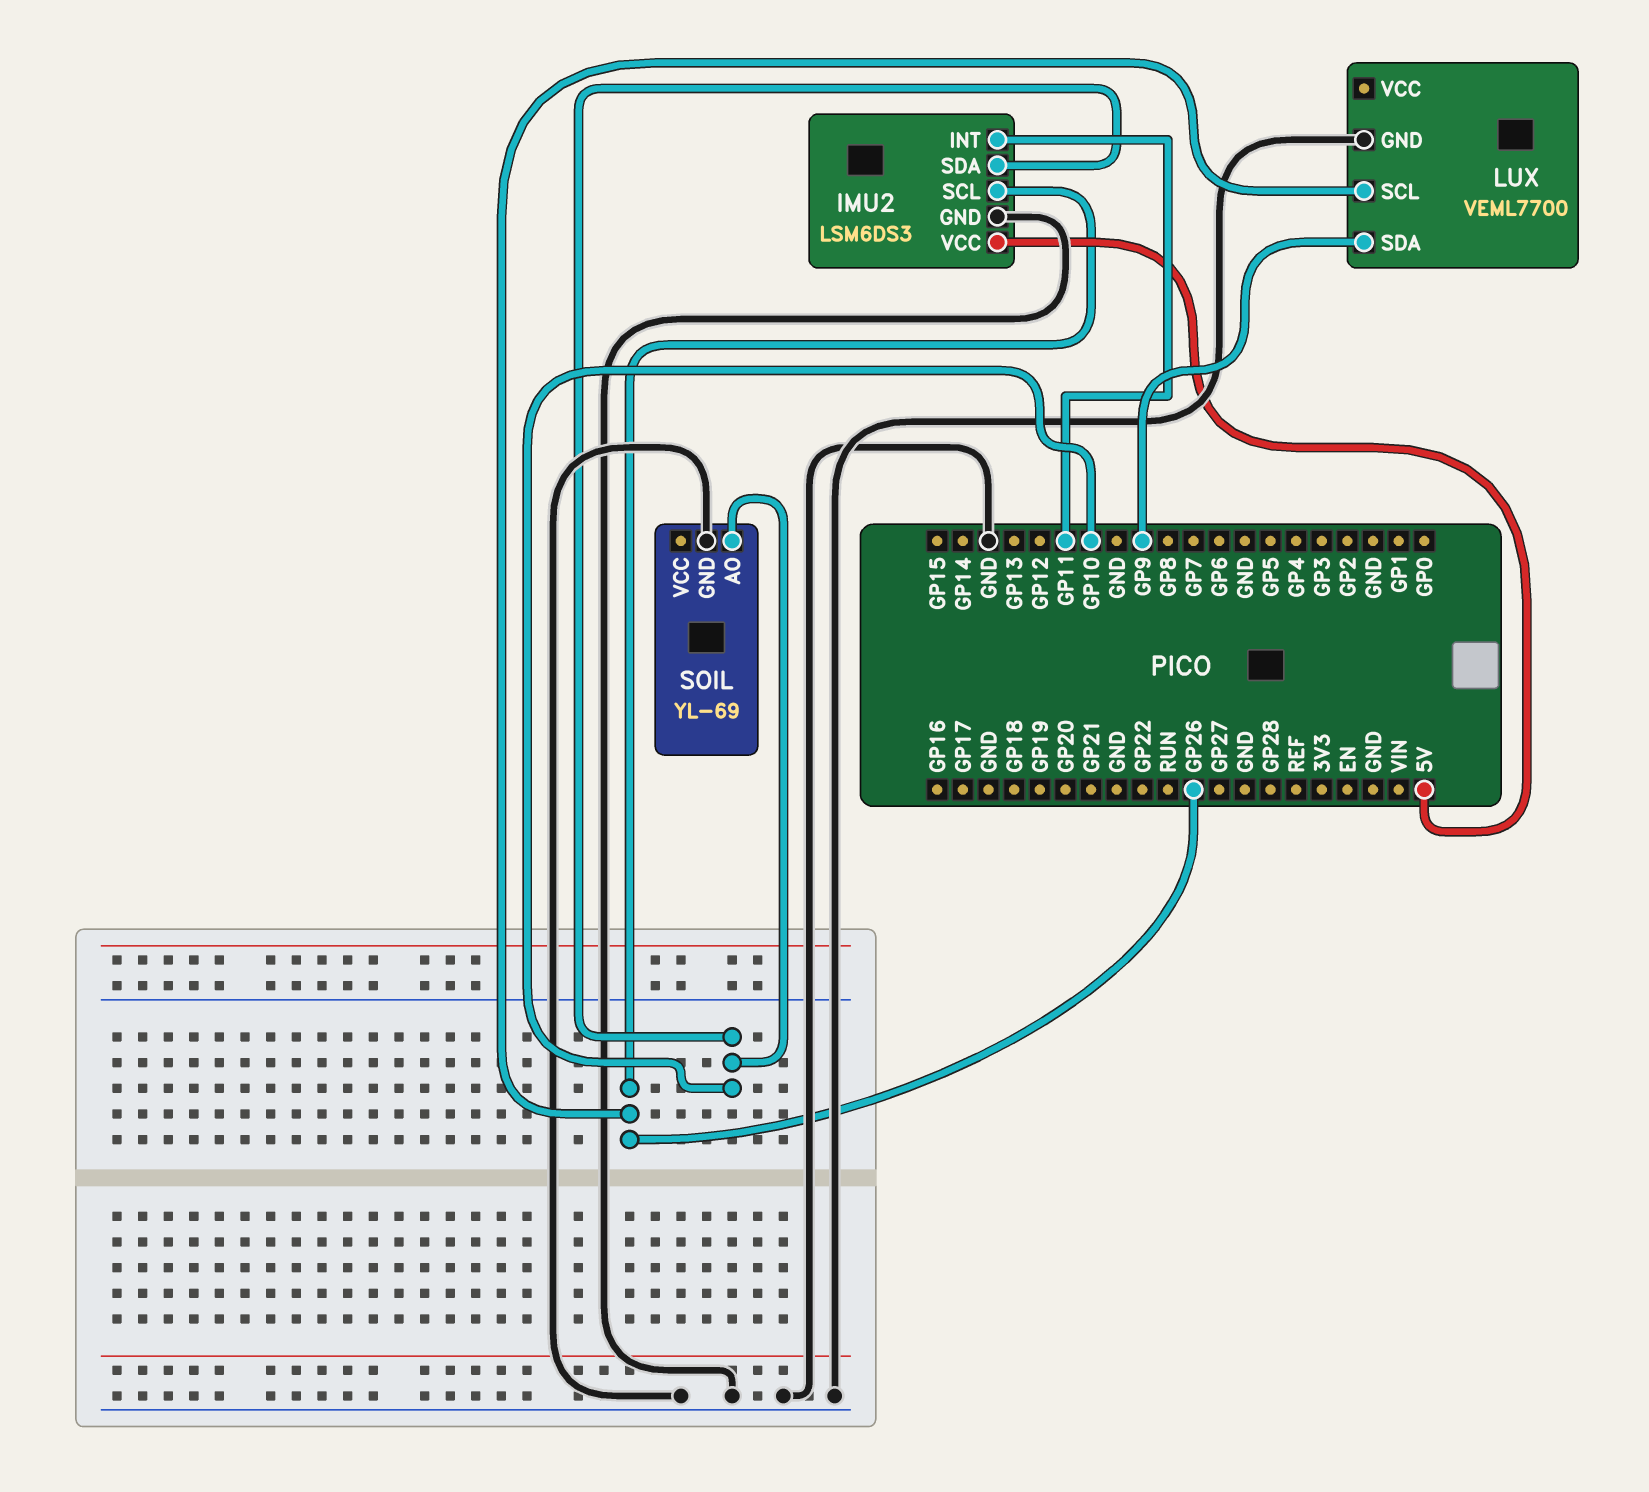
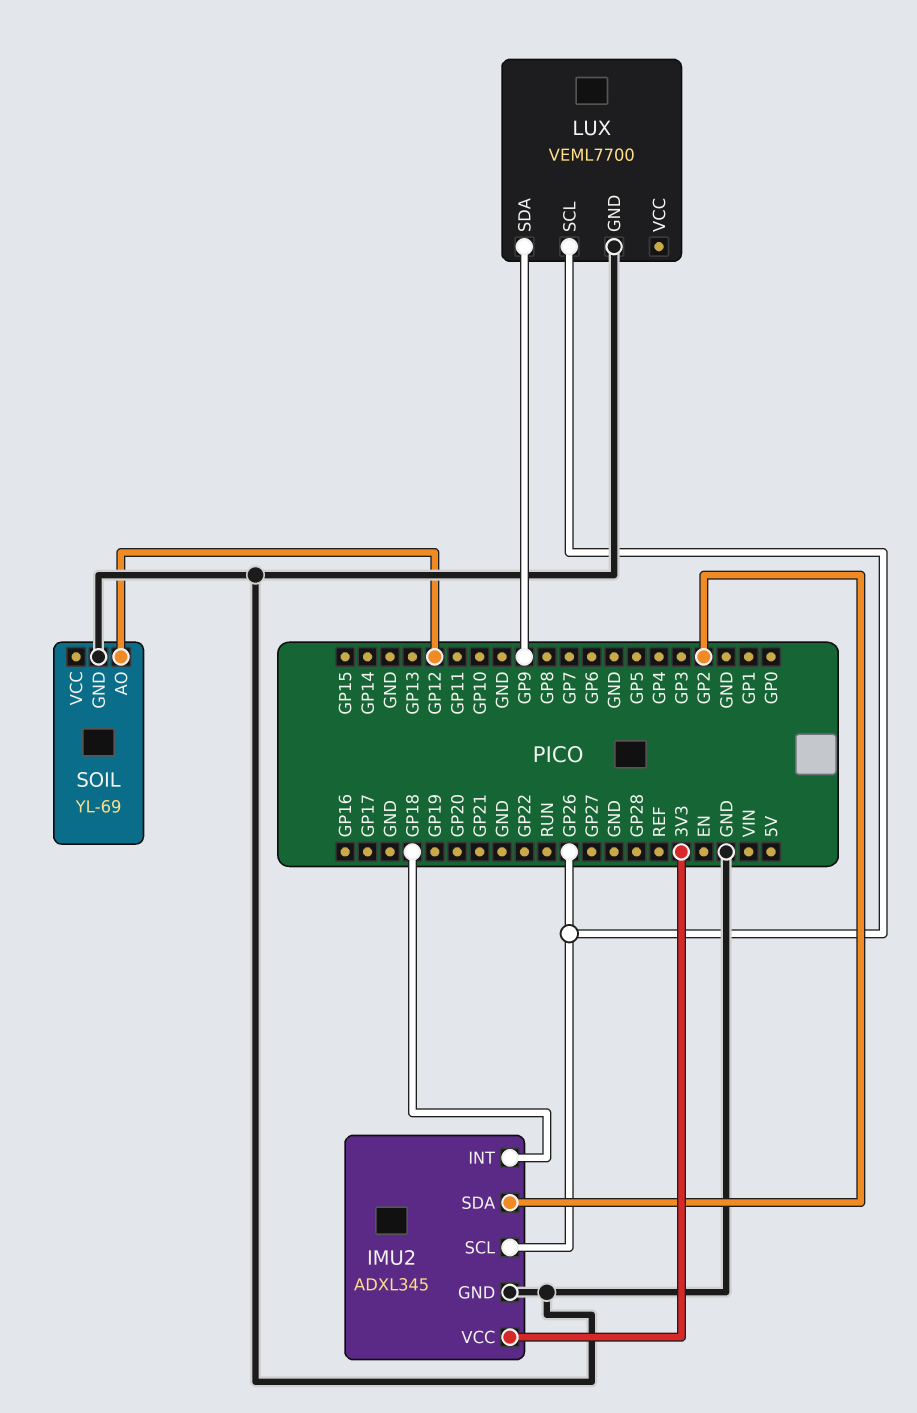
IMU2: LSM6DS3 -> ADXL345
IMU2 pin INT: GP11 -> GP18
IMU2 pin SDA: GP10 -> GP2
IMU2 pin VCC: 5V -> 3V3
SOIL pin AO: GP10 -> GP12

